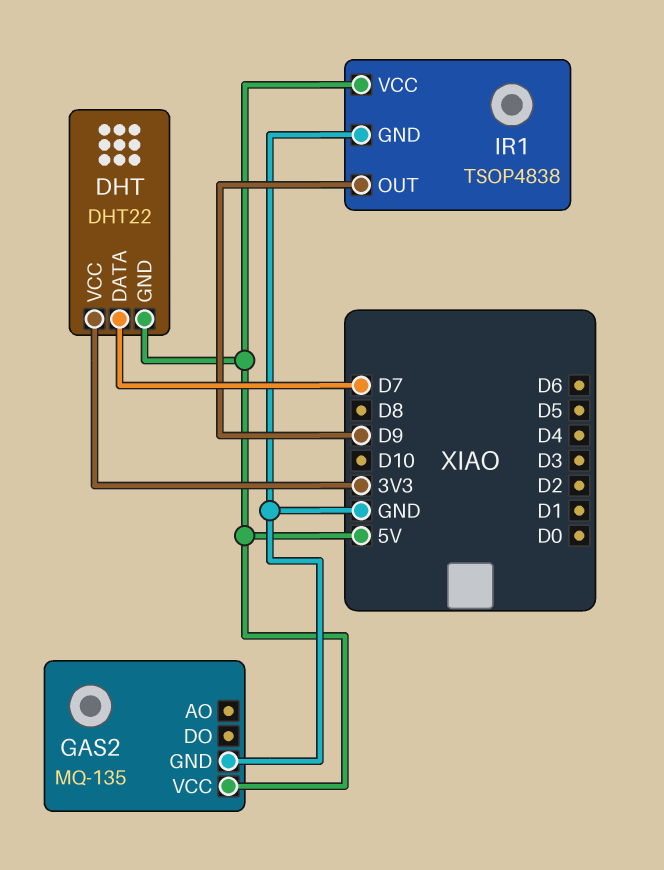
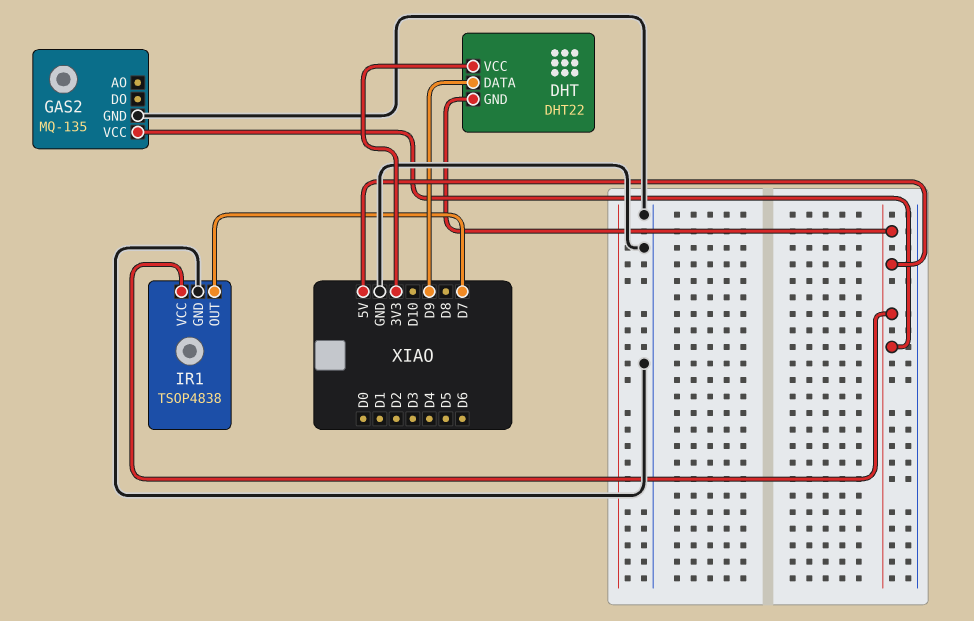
DHT pin DATA: D7 -> D9
IR1 pin OUT: D9 -> D7

